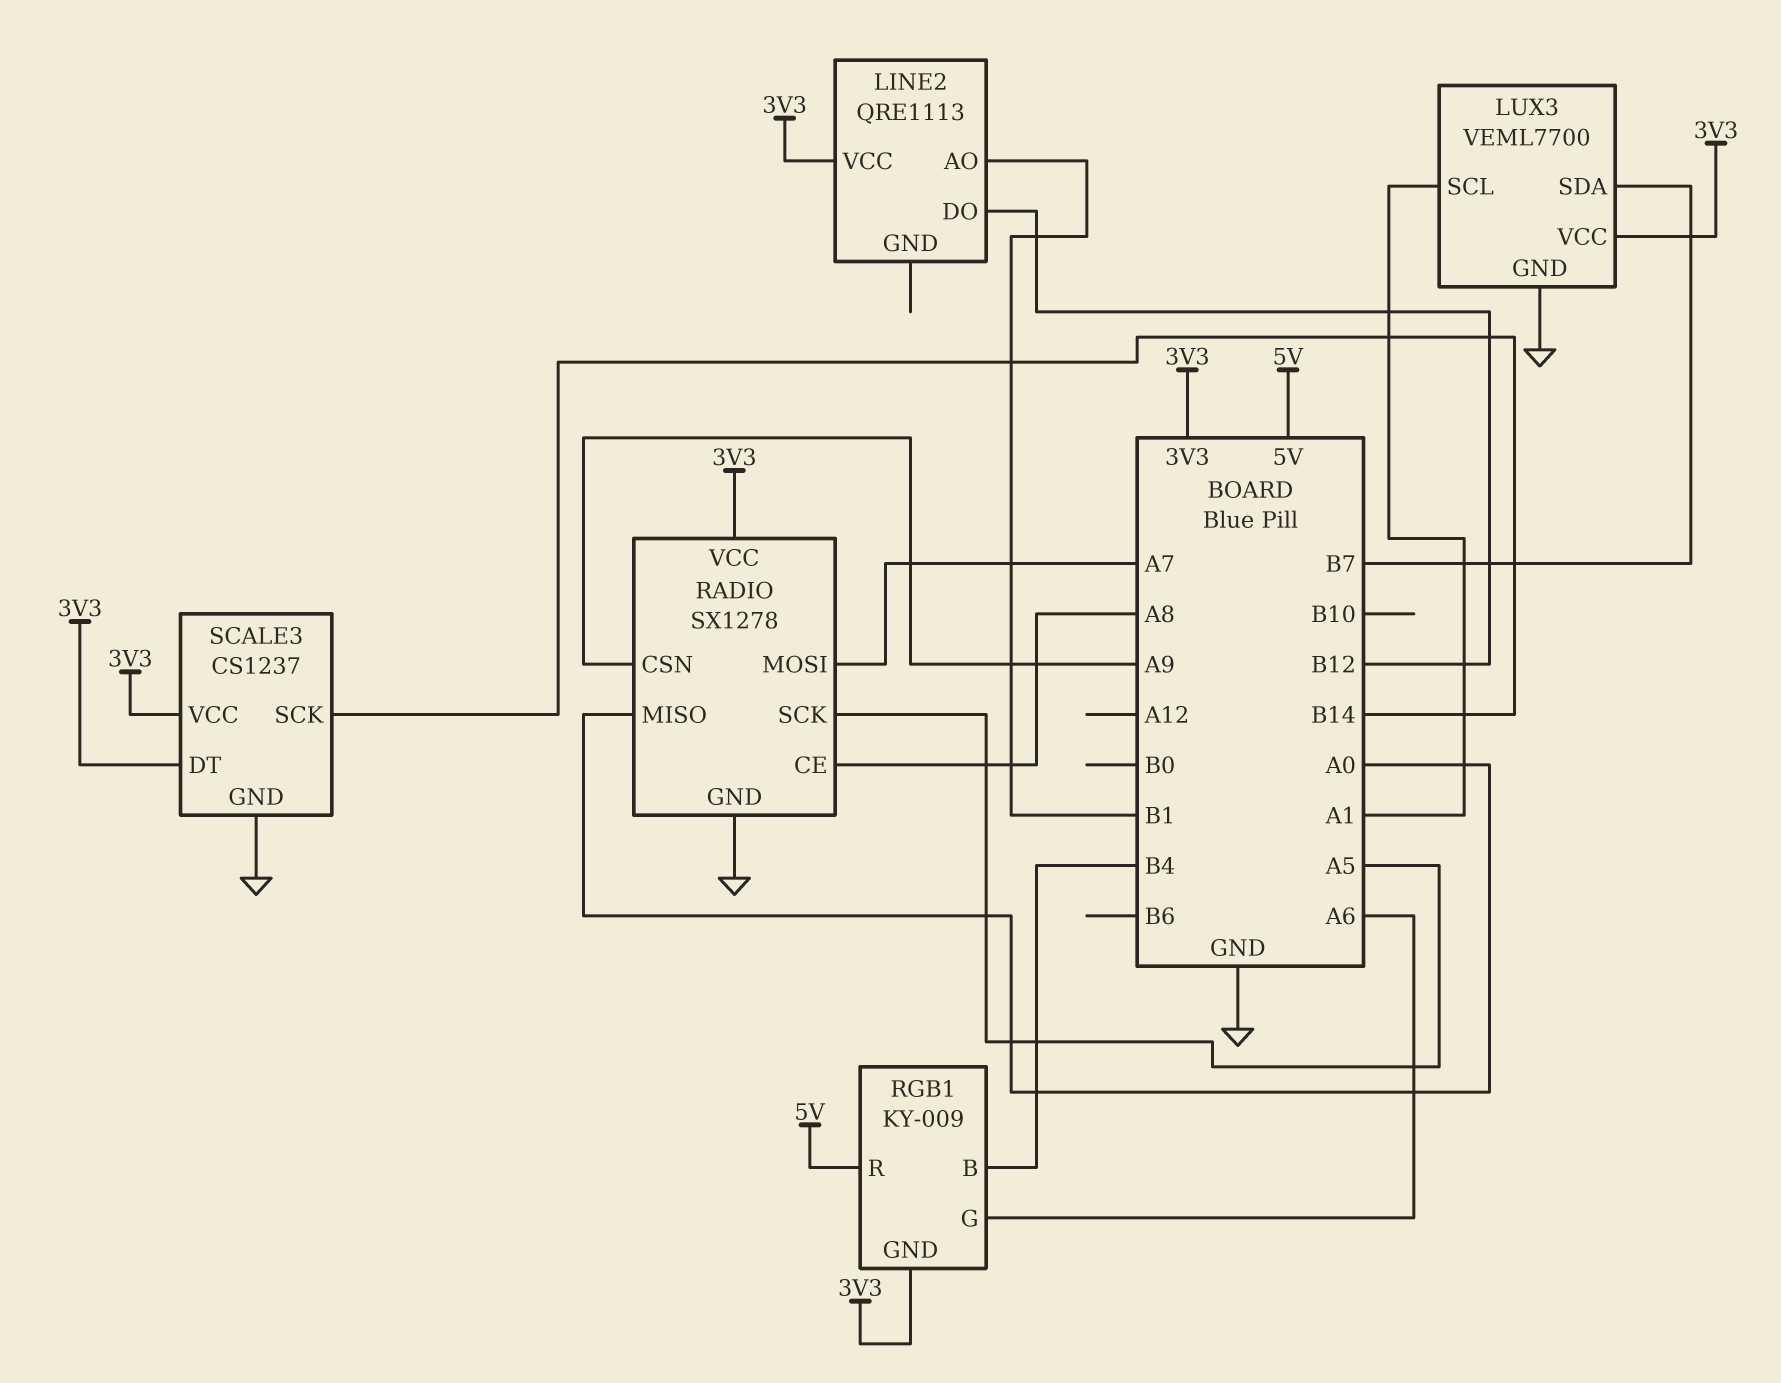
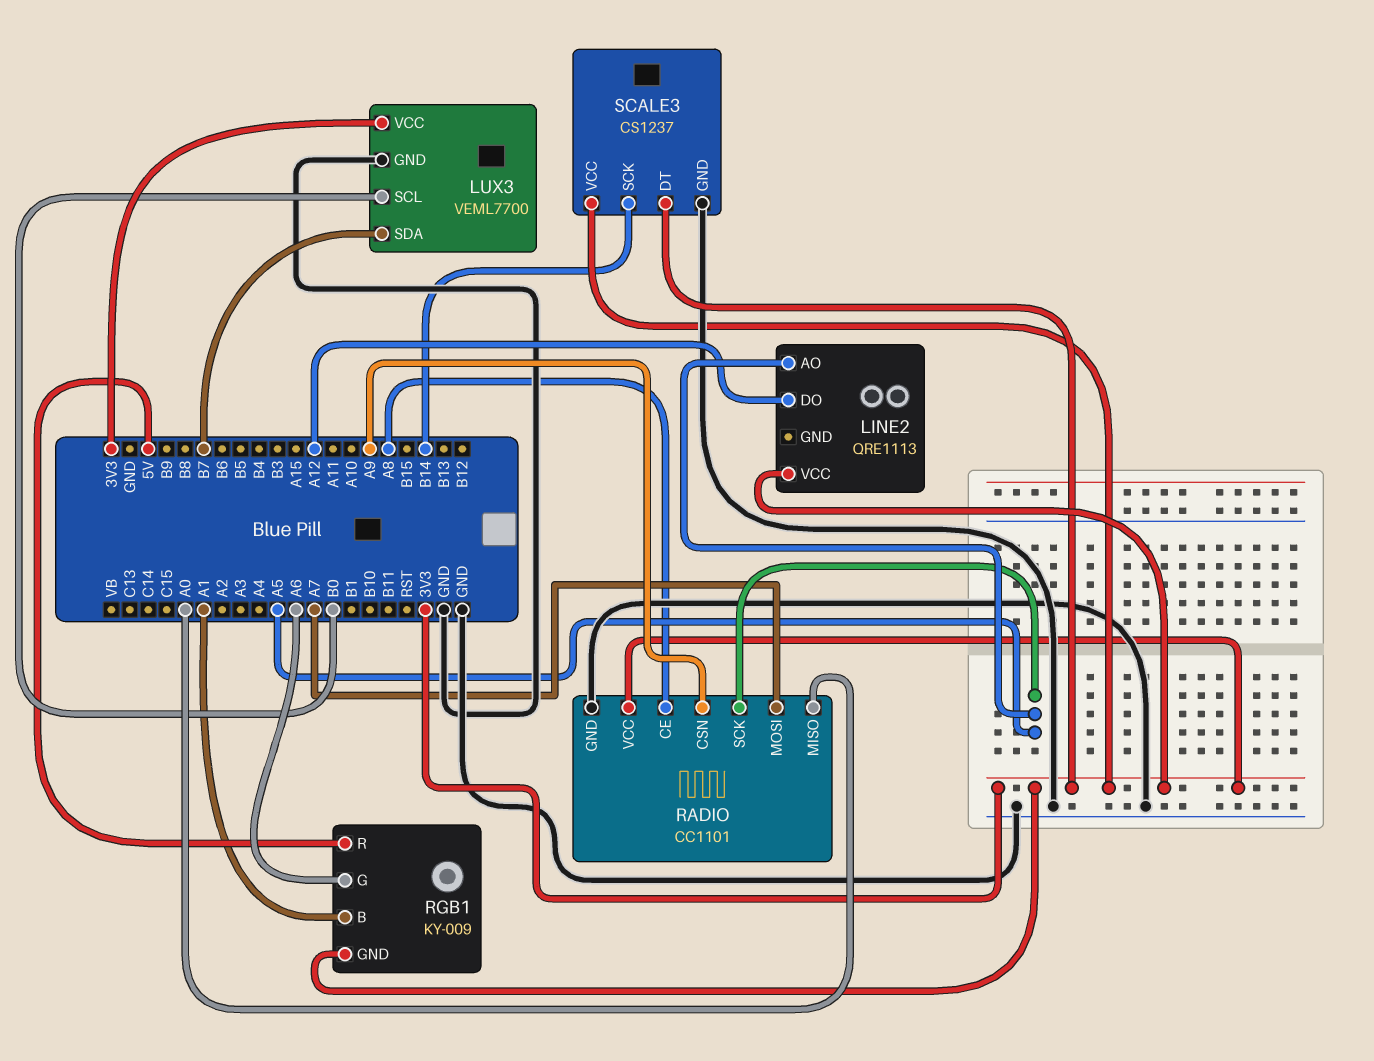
LINE2 pin AO: B1 -> A5
LINE2 pin DO: B12 -> A12
LUX3 pin SCL: A1 -> B0
RADIO: SX1278 -> CC1101
RGB1 pin B: B4 -> A1

